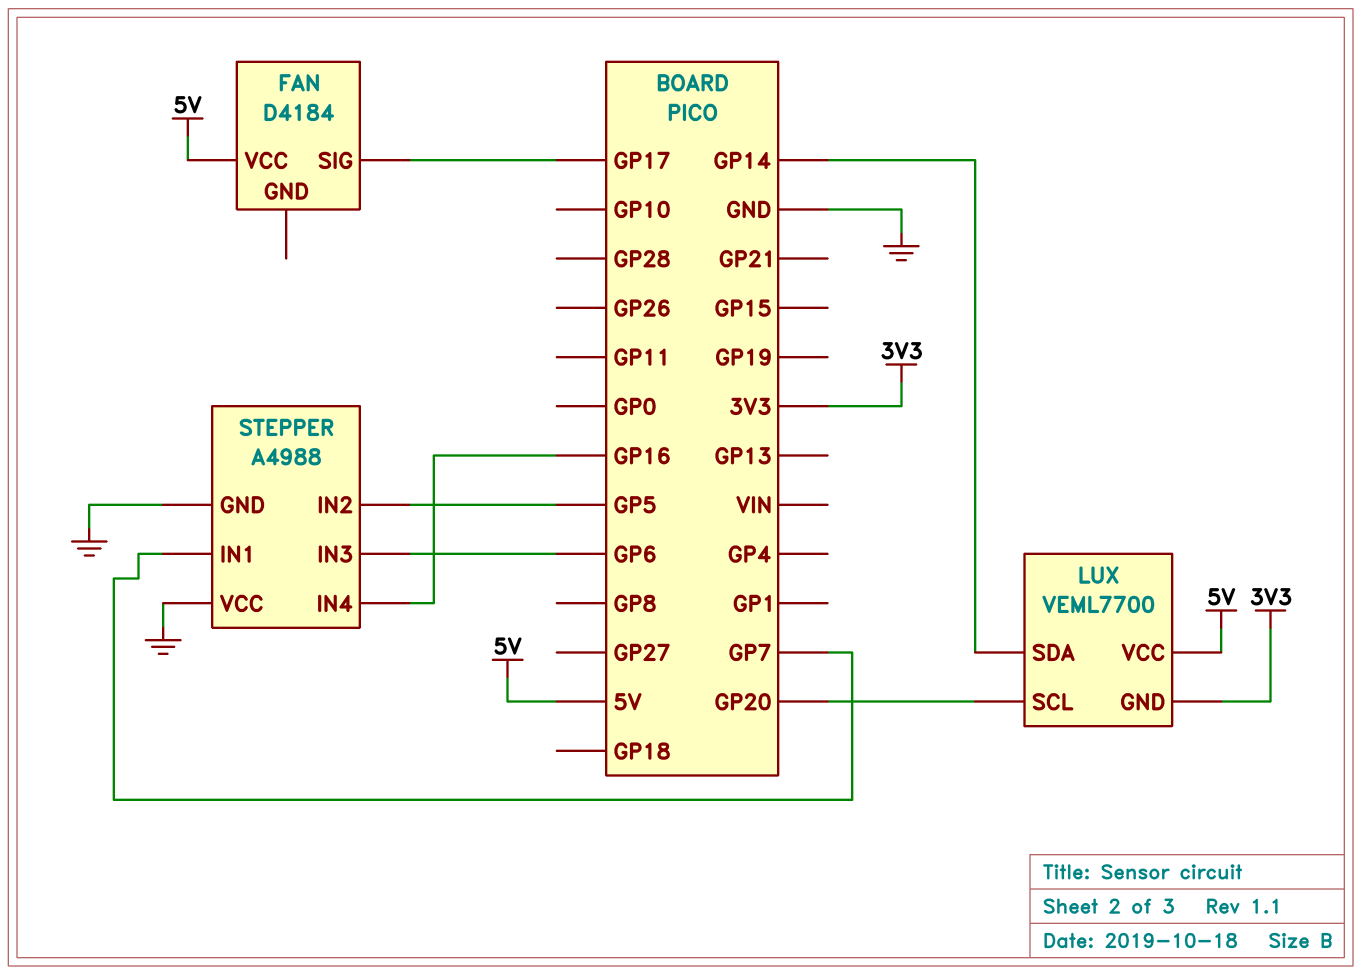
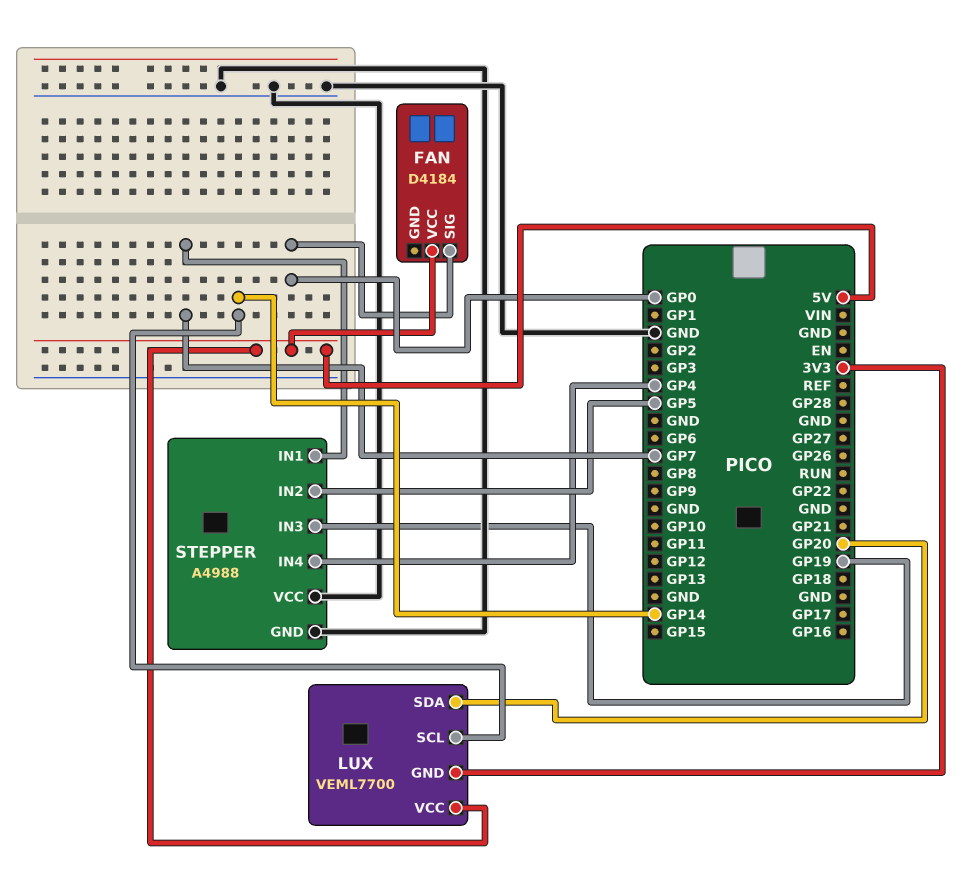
FAN pin SIG: GP17 -> GP0
LUX pin SCL: GP20 -> GP14
LUX pin SDA: GP14 -> GP20
STEPPER pin IN3: GP6 -> GP19
STEPPER pin IN4: GP16 -> GP4

